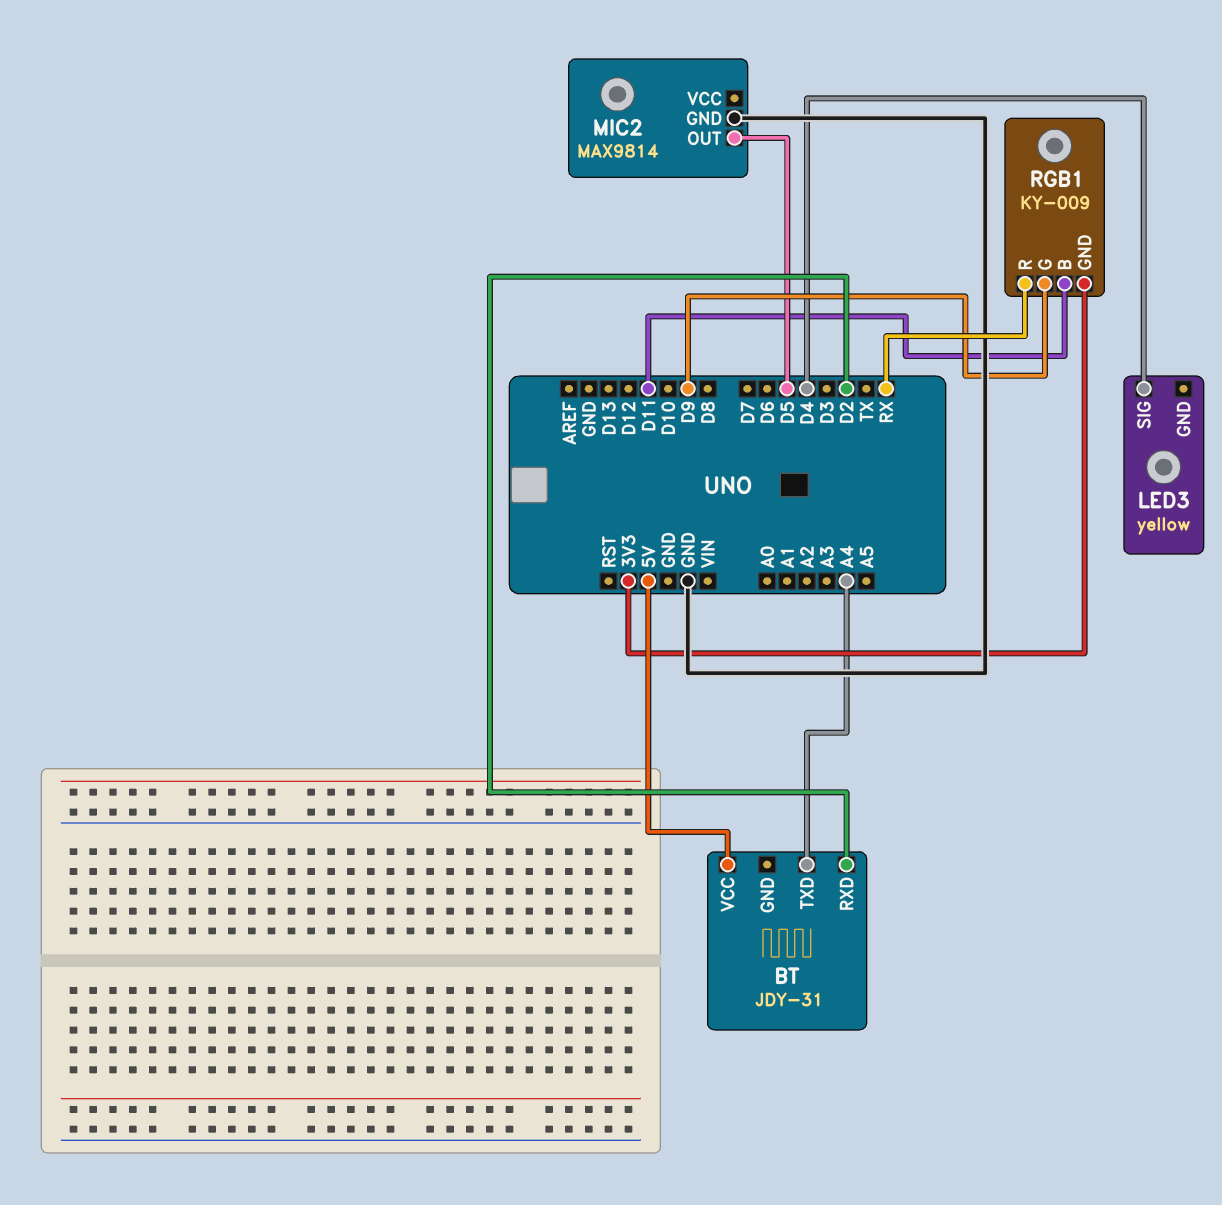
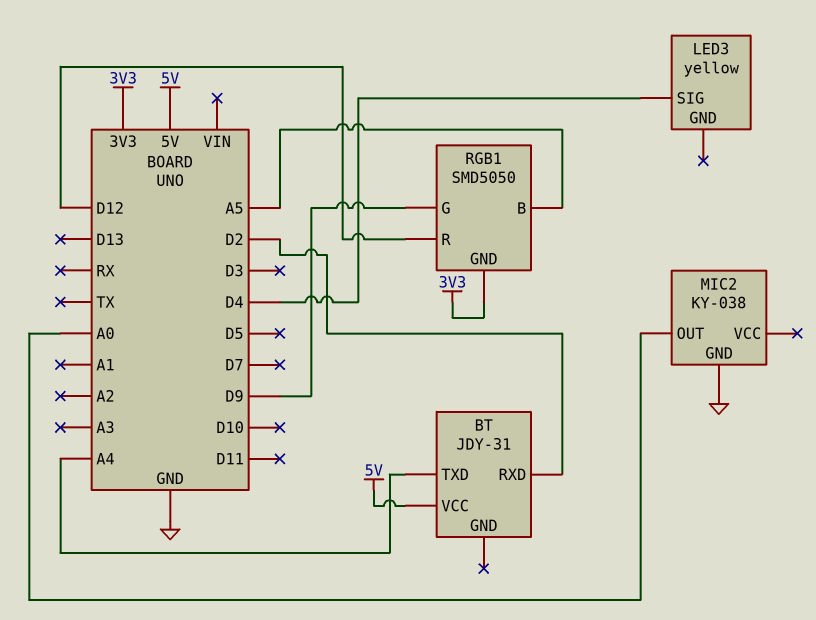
MIC2: MAX9814 -> KY-038
MIC2 pin OUT: D5 -> A0
RGB1: KY-009 -> SMD5050
RGB1 pin B: D11 -> A5
RGB1 pin R: RX -> D12

